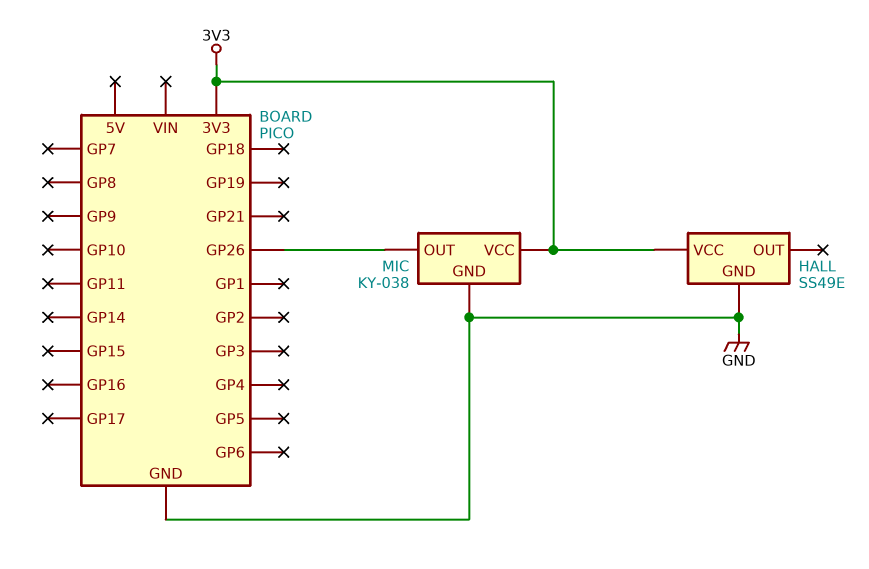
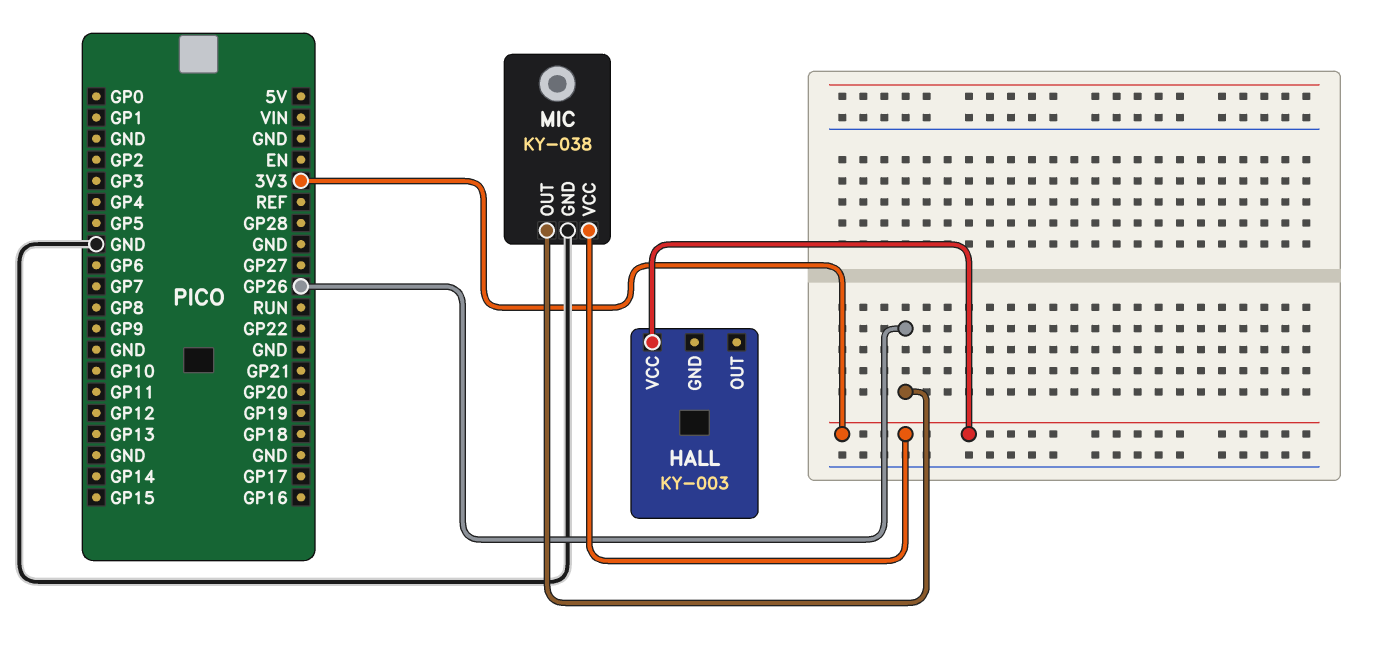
HALL: SS49E -> KY-003
HALL pin GND: GND -> none

